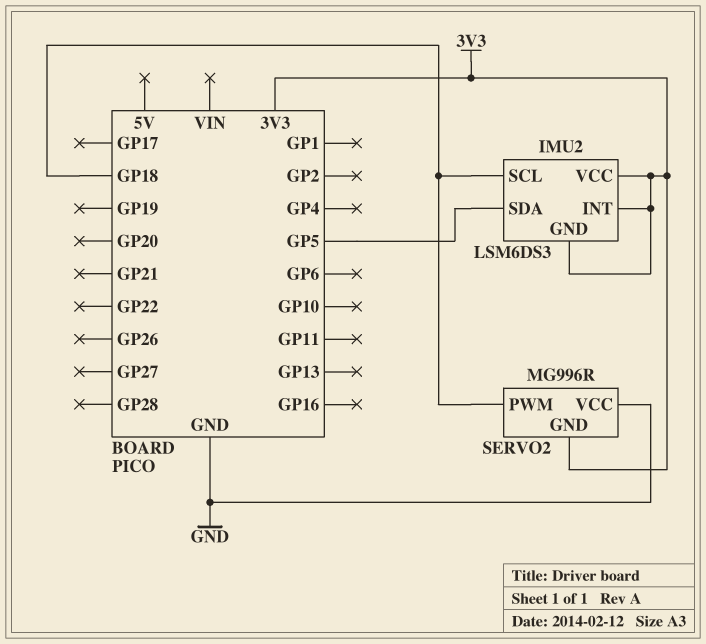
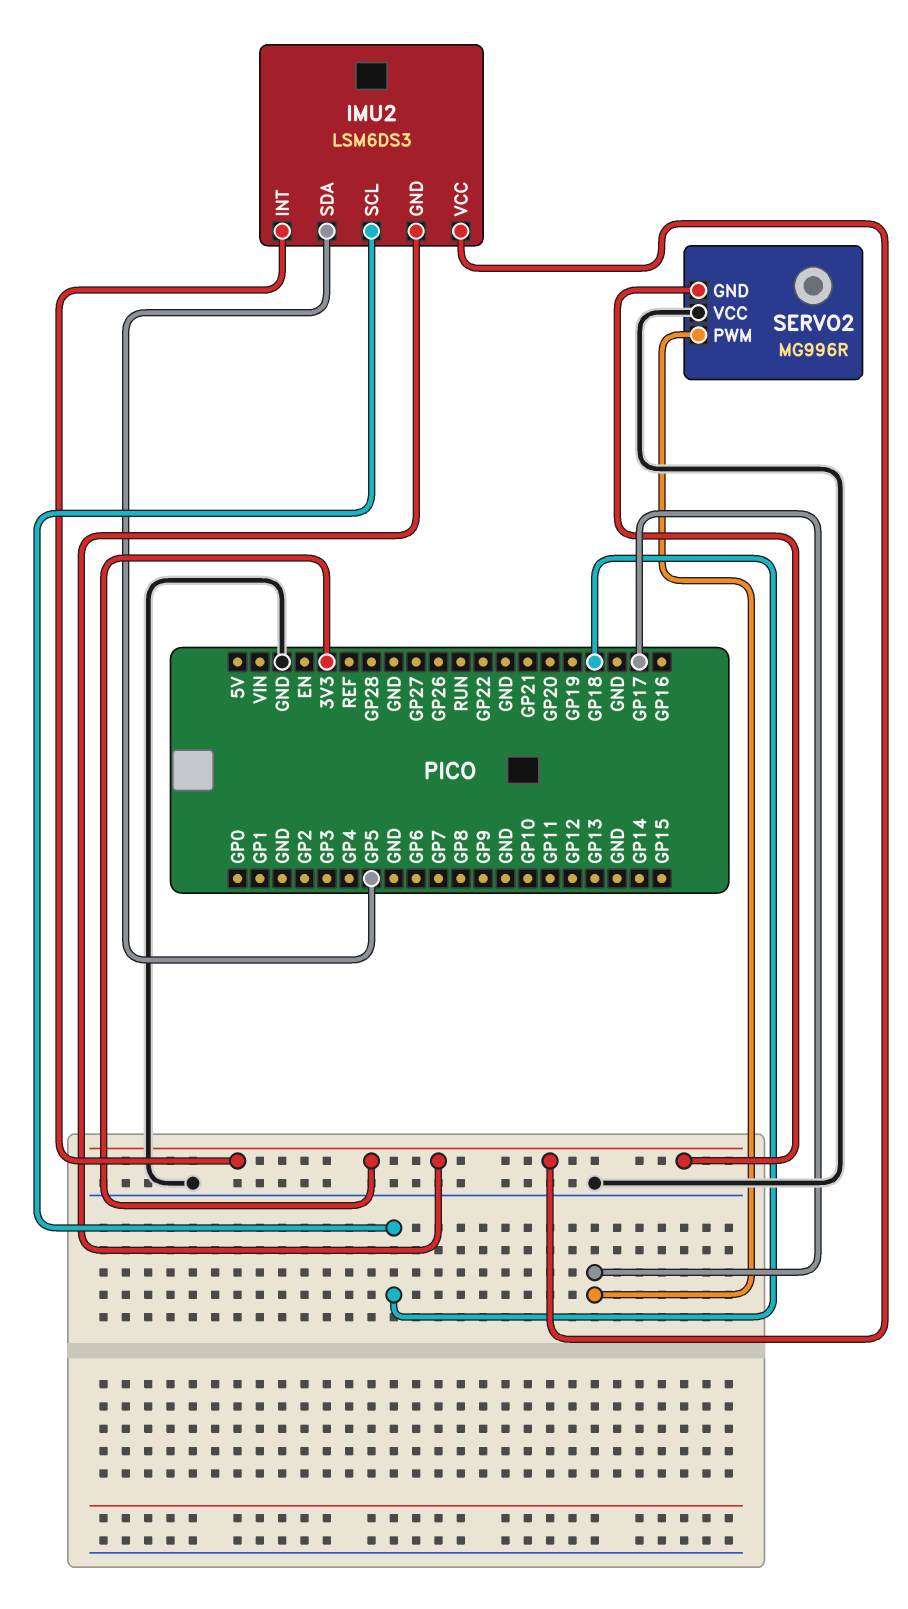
SERVO2 pin PWM: GP18 -> GP17

